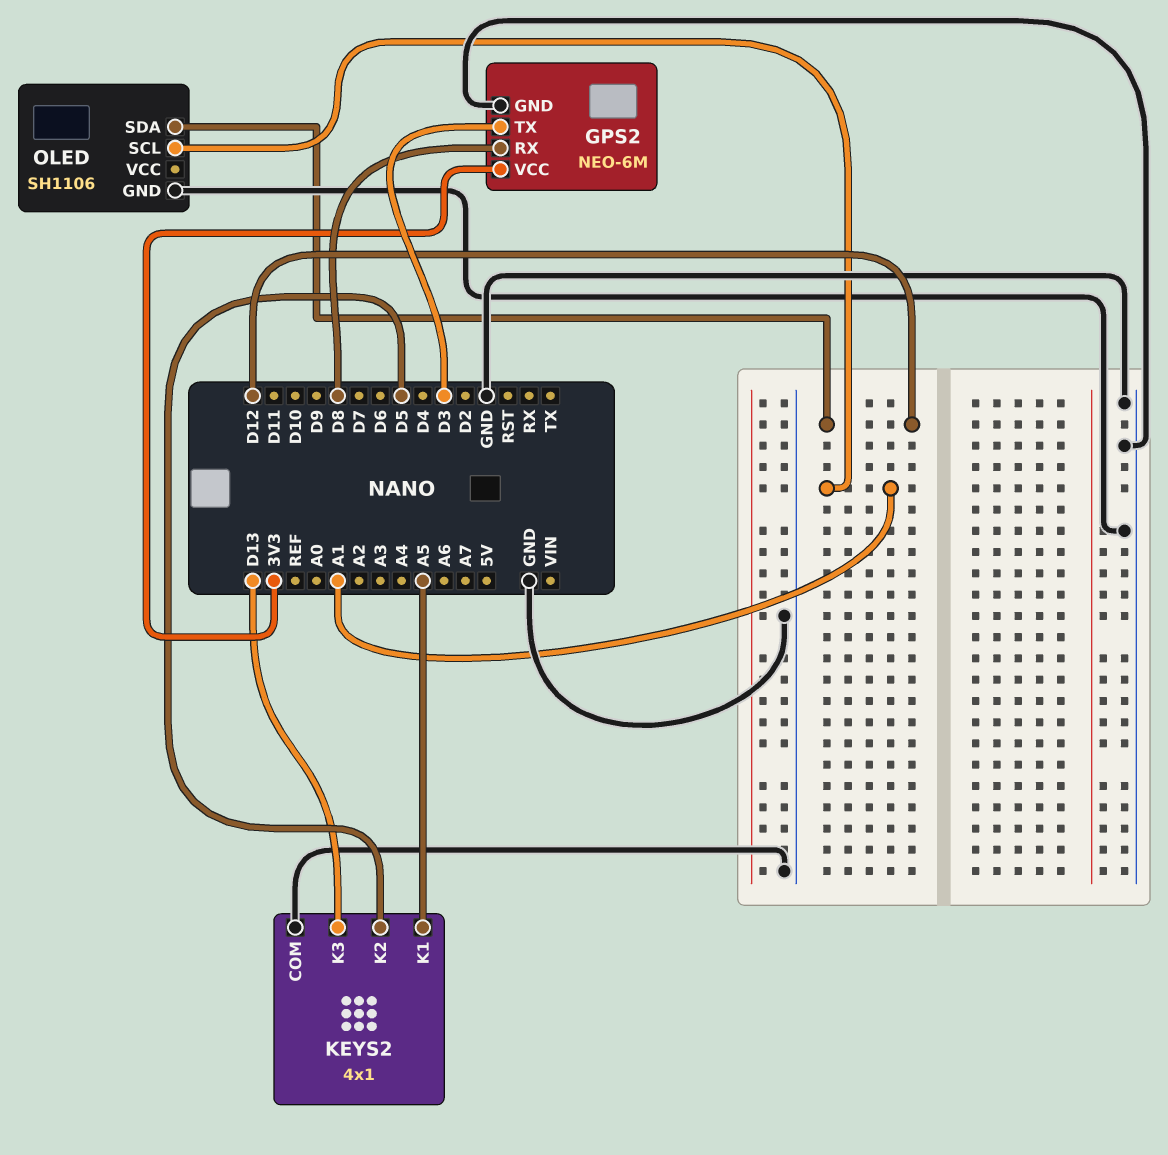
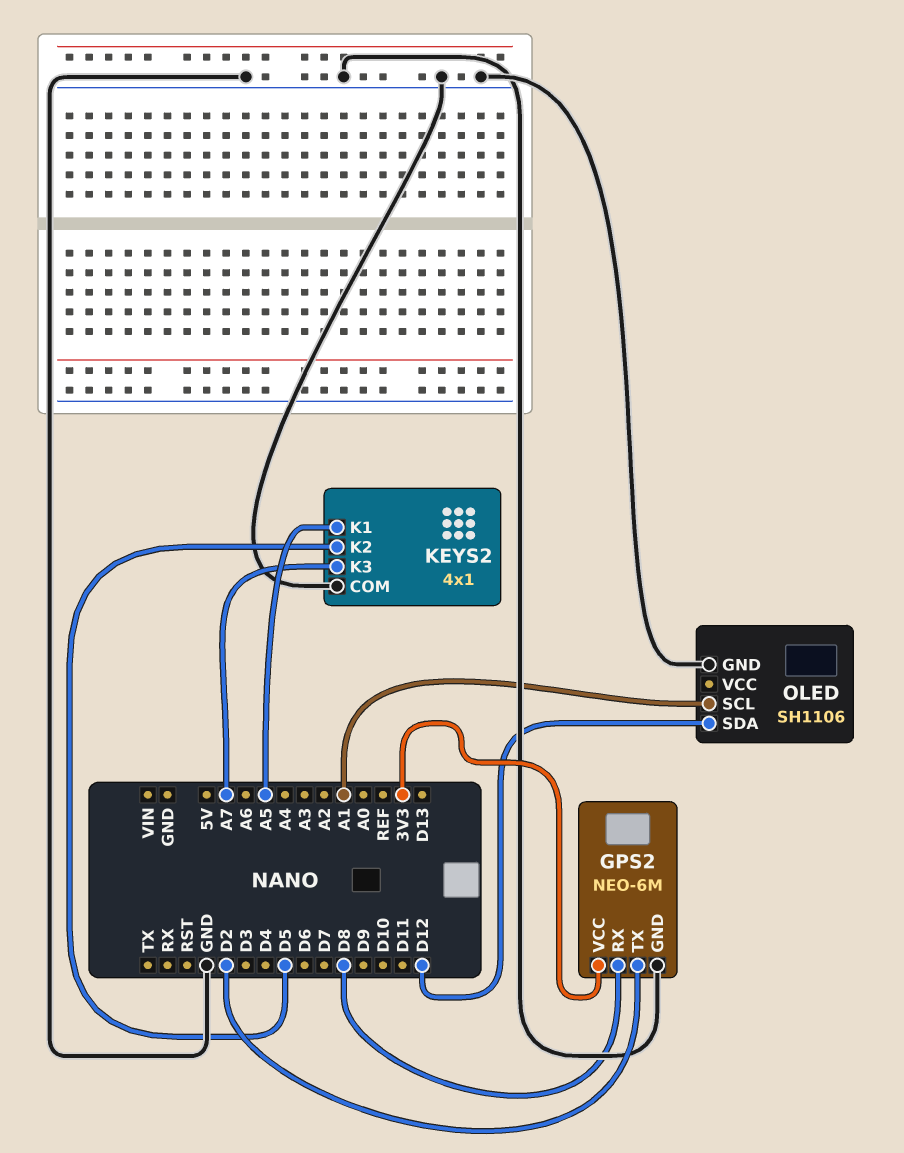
GPS2 pin TX: D3 -> D2
KEYS2 pin K3: D13 -> A7

